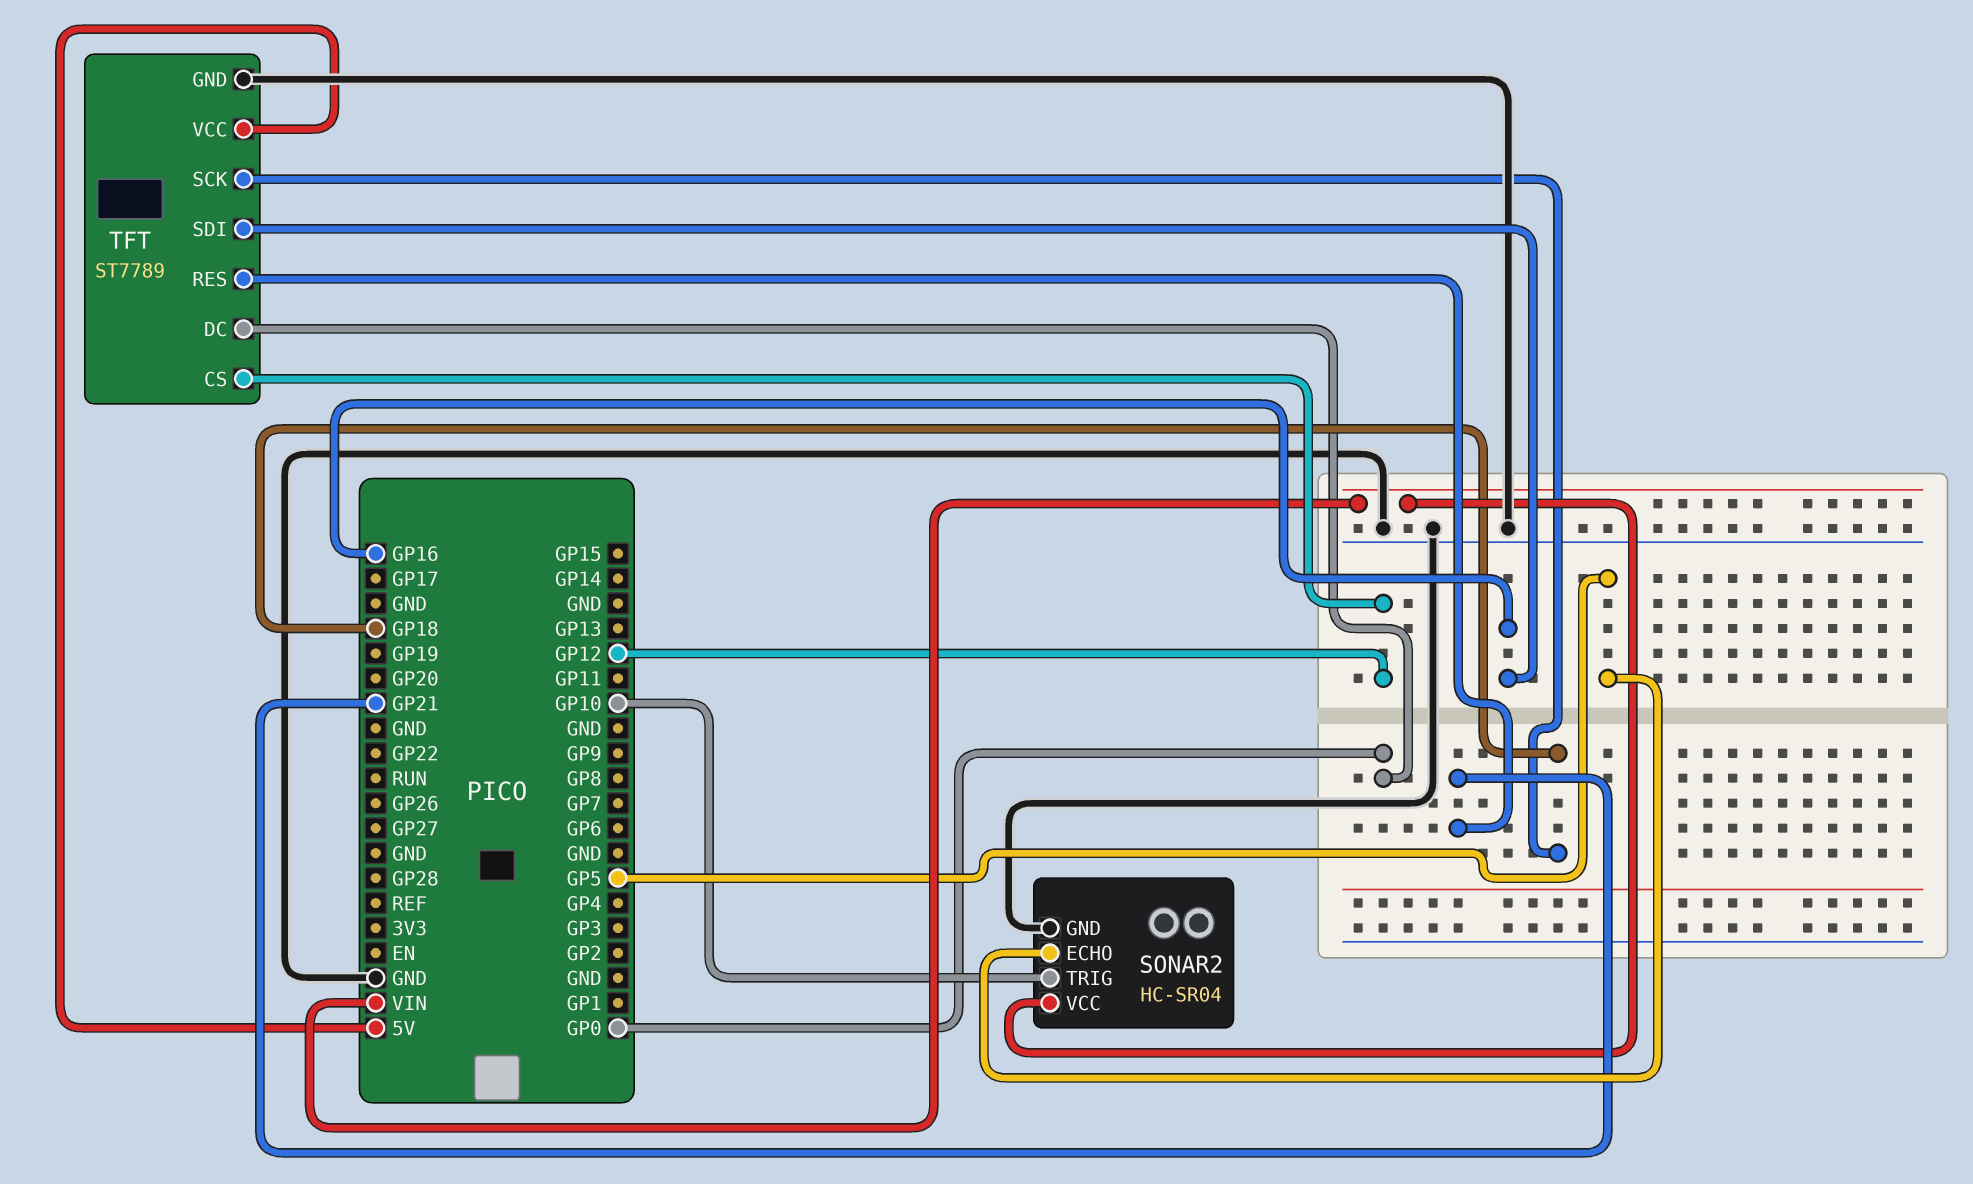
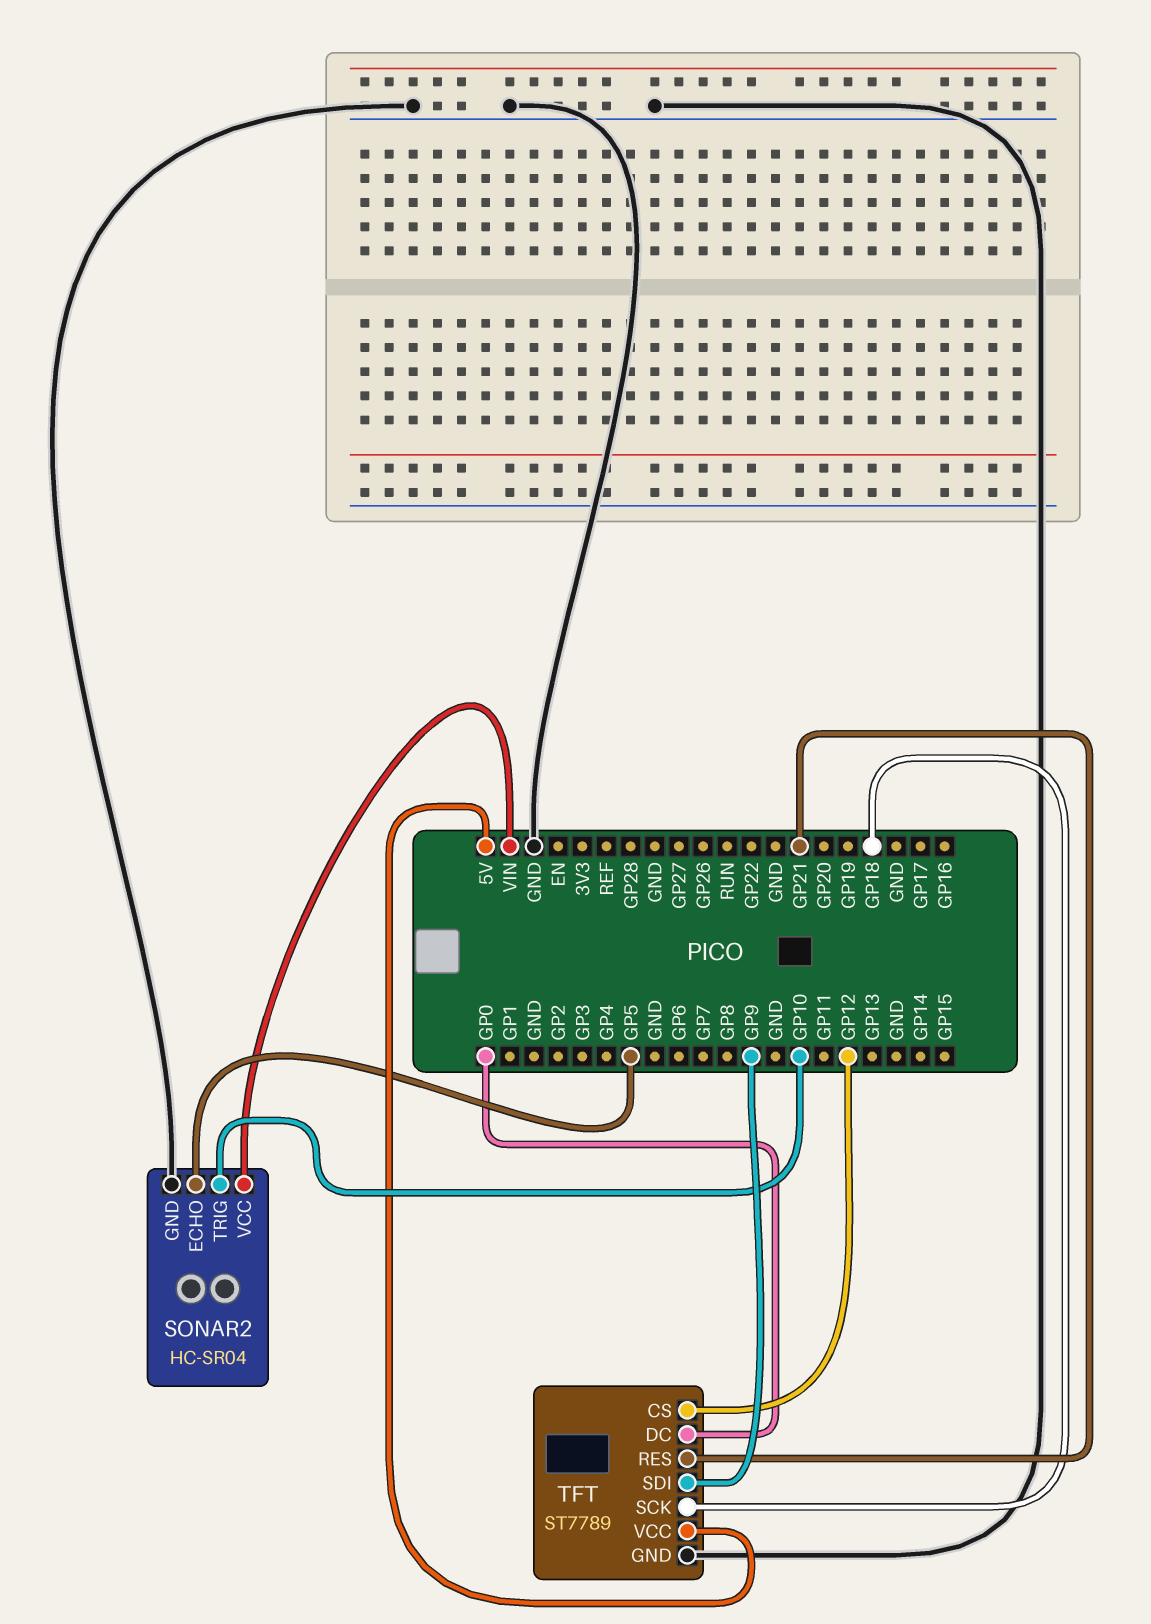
TFT pin SDI: GP16 -> GP9

